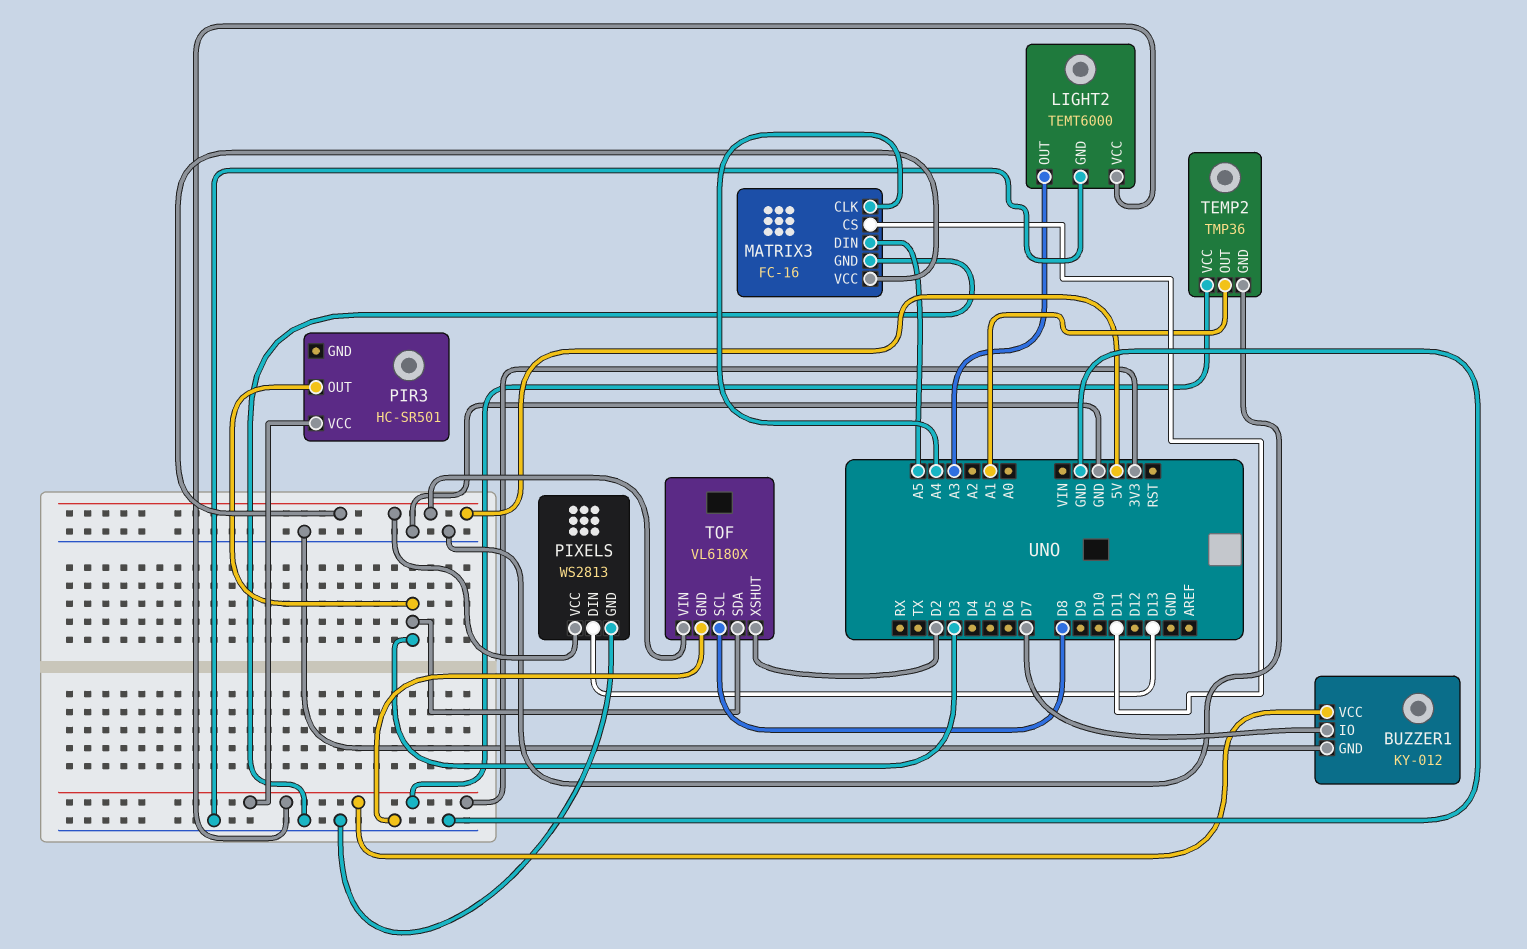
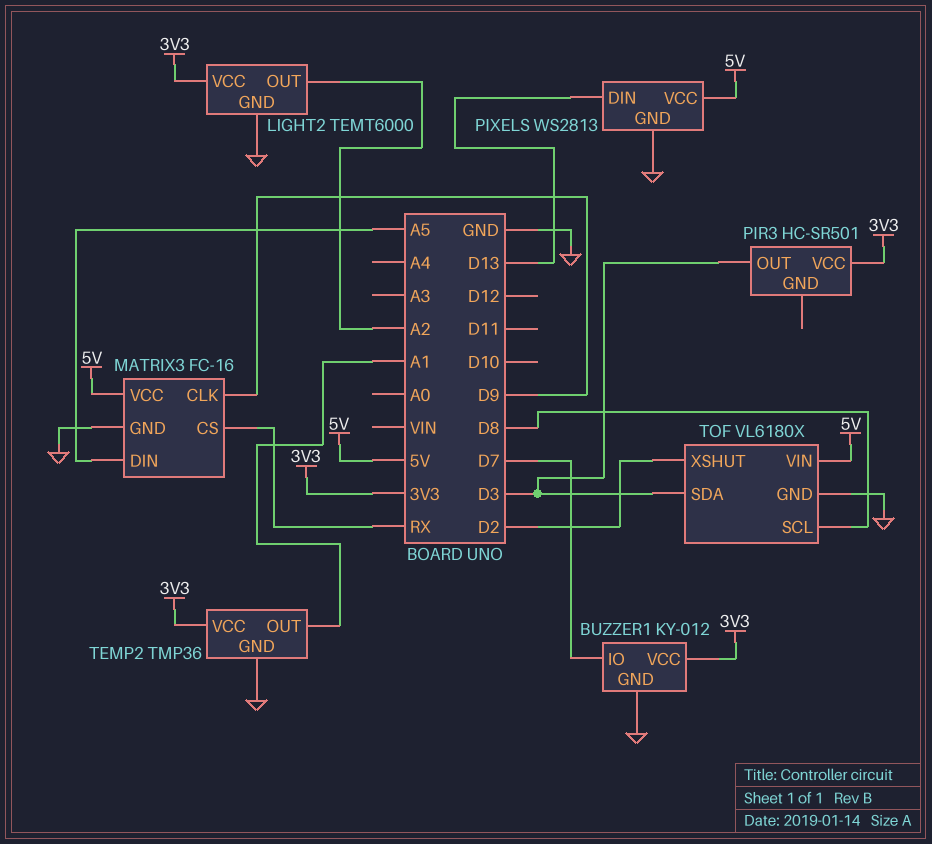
LIGHT2 pin OUT: A3 -> A2
MATRIX3 pin CLK: A4 -> D9
MATRIX3 pin CS: D11 -> RX

